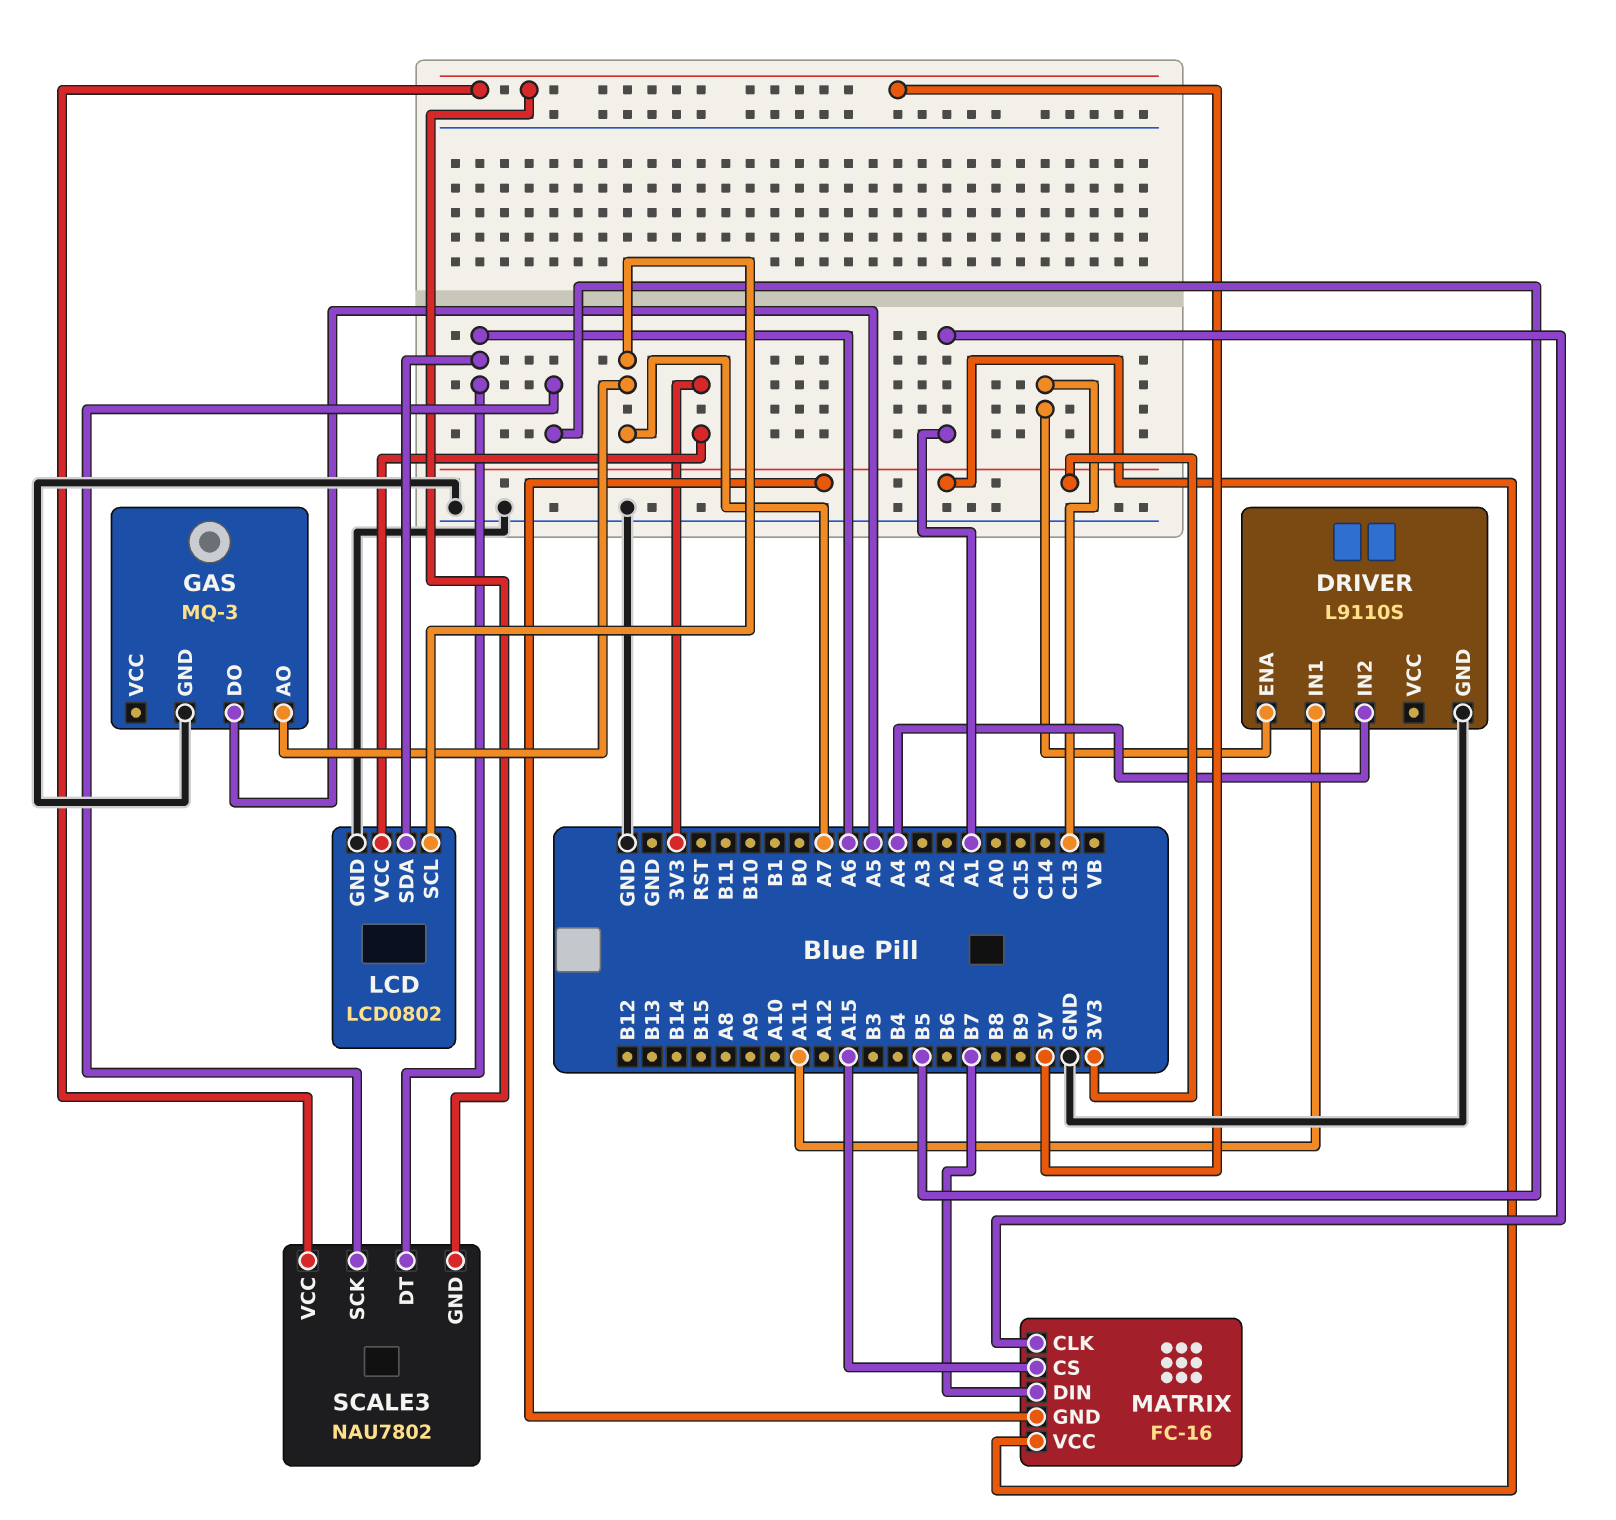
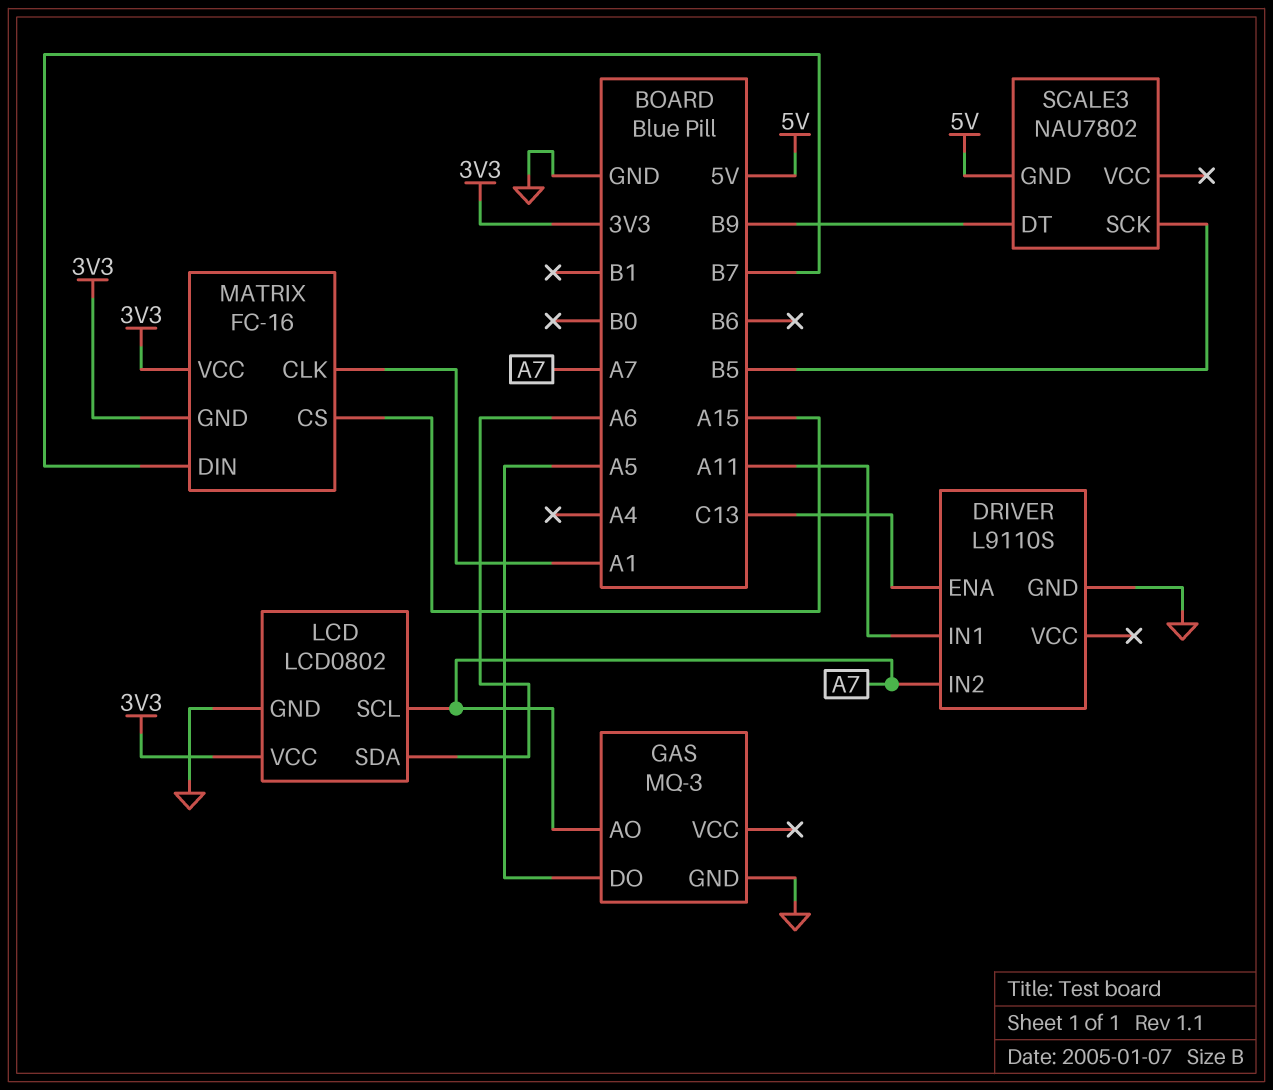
DRIVER pin IN2: A4 -> A7
SCALE3 pin DT: A6 -> B9
SCALE3 pin VCC: 5V -> none

